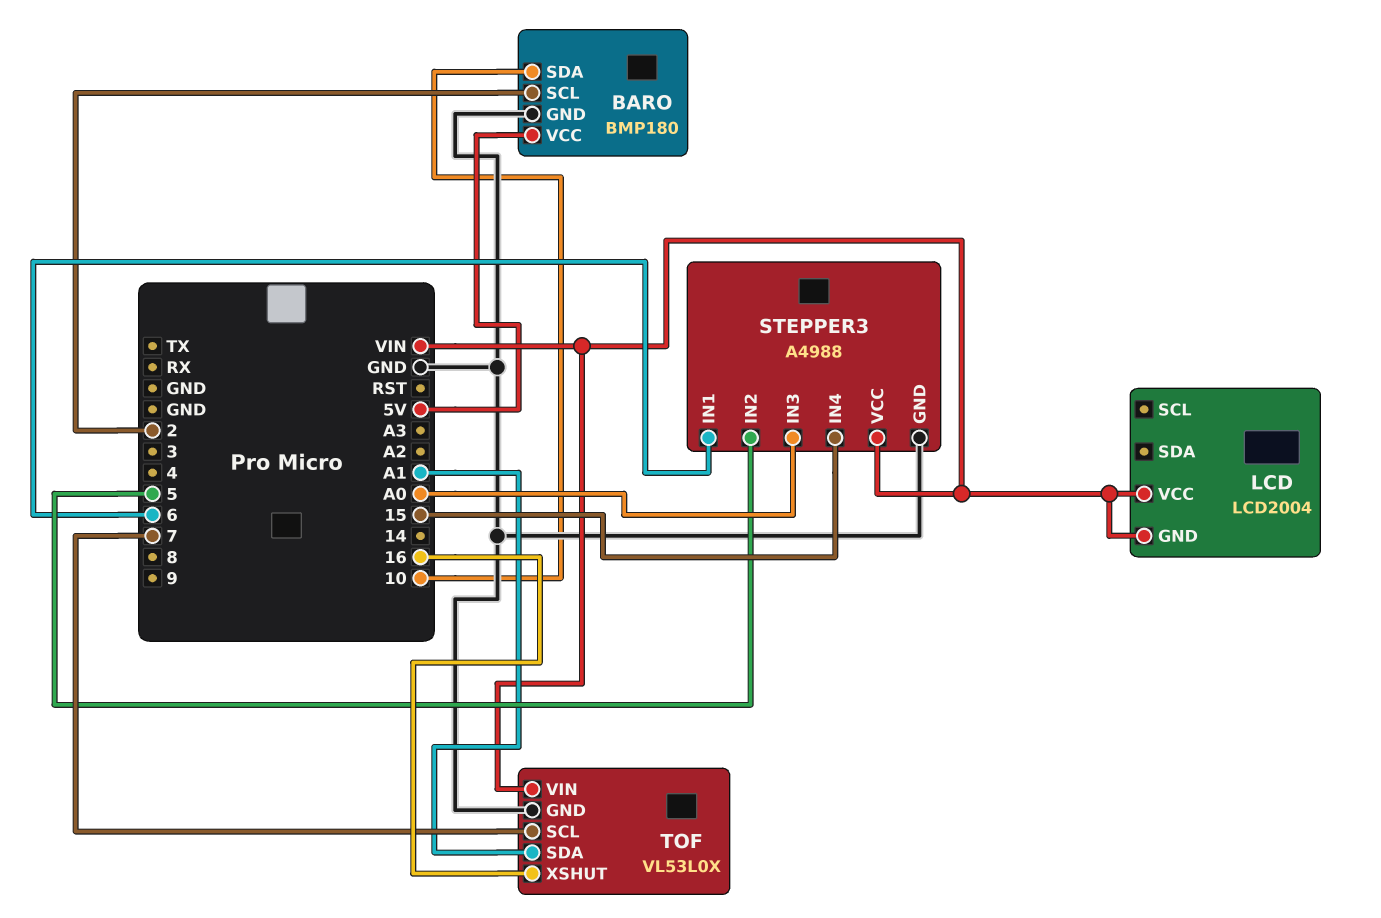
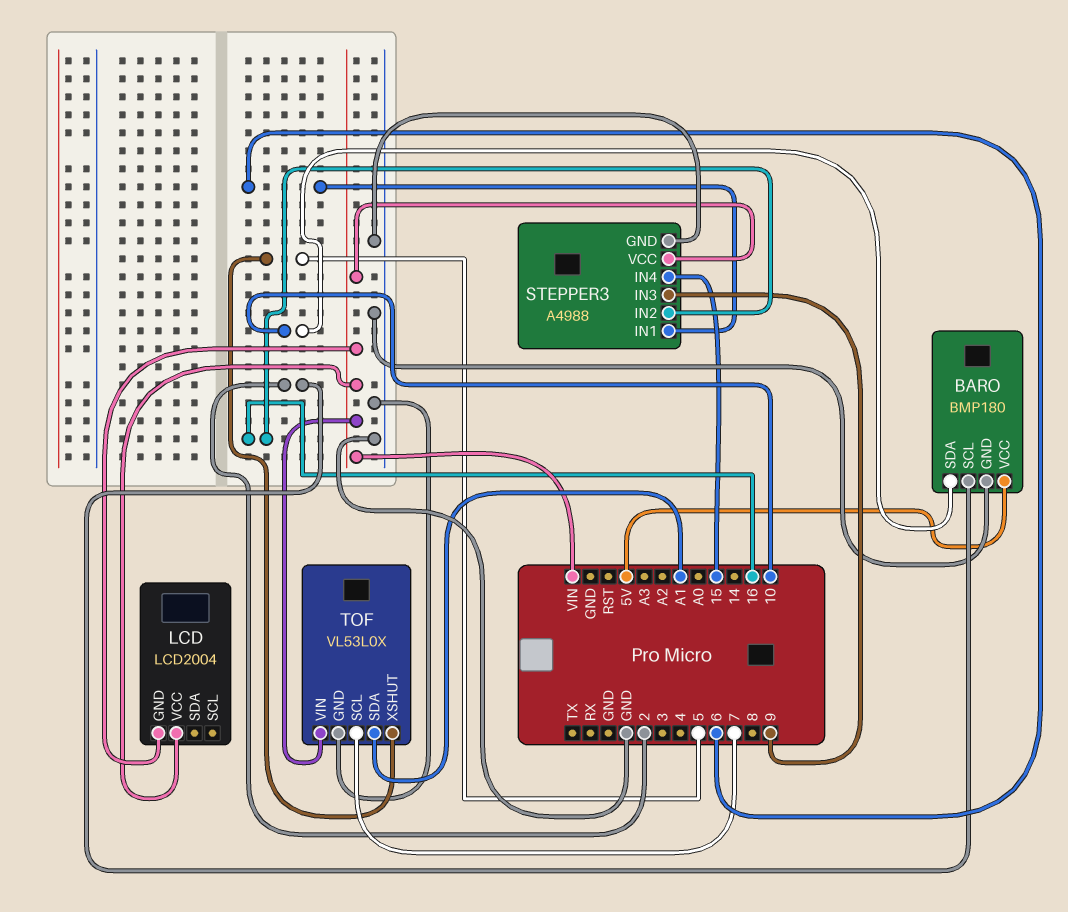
STEPPER3 pin IN2: 5 -> 16
STEPPER3 pin IN3: A0 -> 9
TOF pin XSHUT: 16 -> 5

